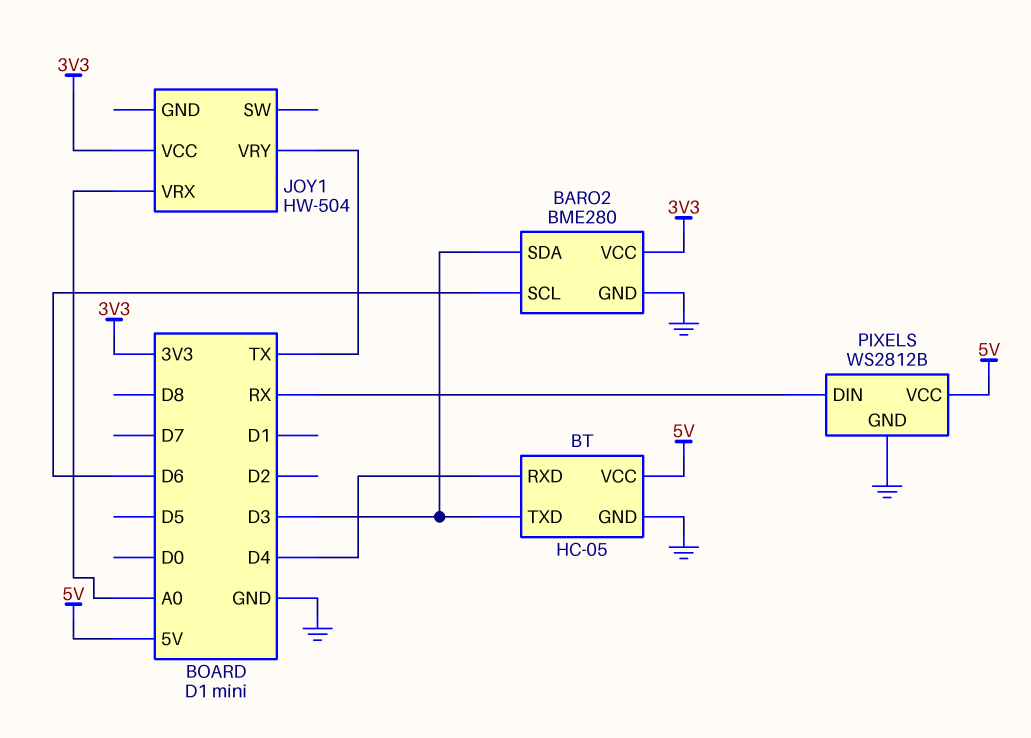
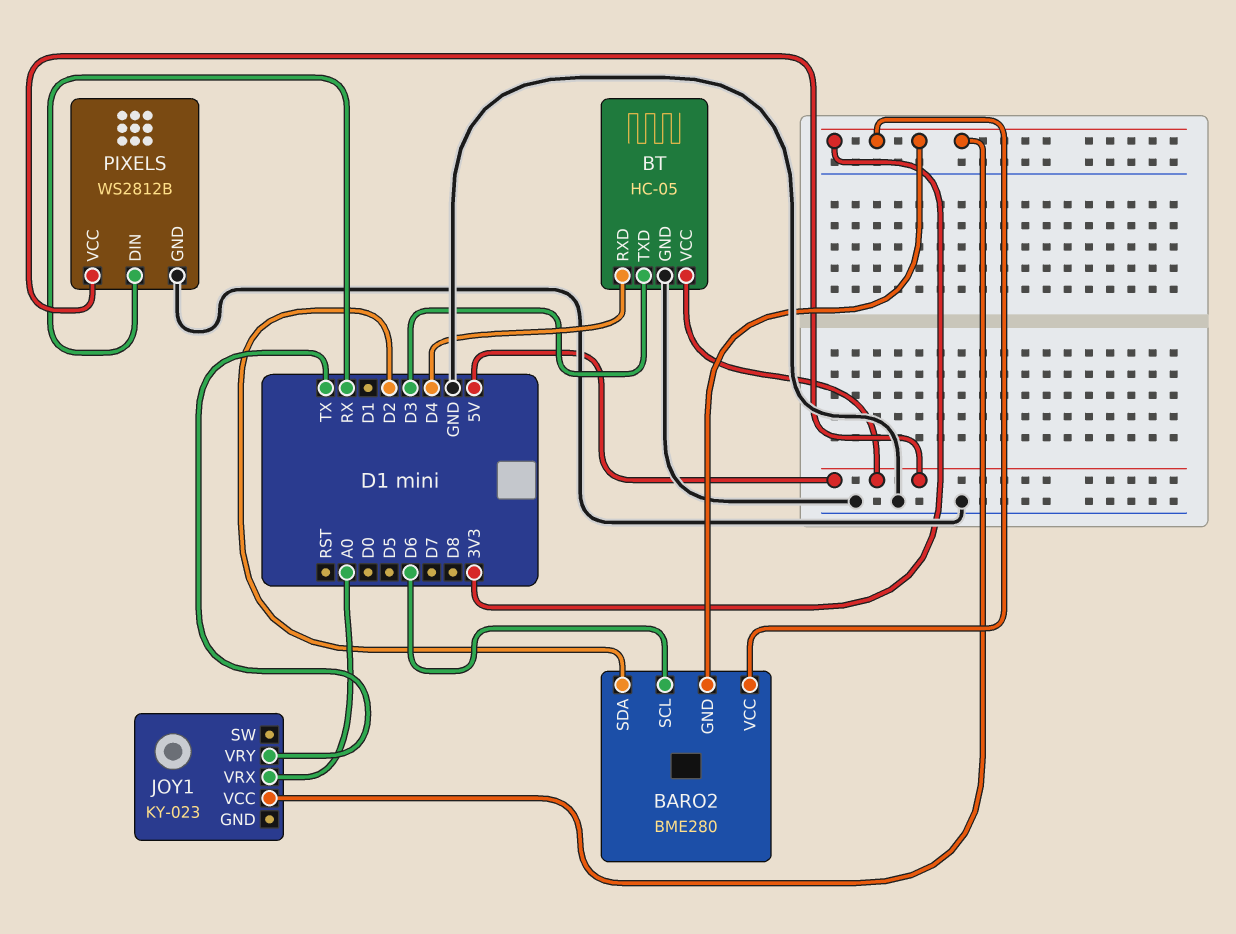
BARO2 pin GND: GND -> 3V3
BARO2 pin SDA: D3 -> D2
JOY1: HW-504 -> KY-023

